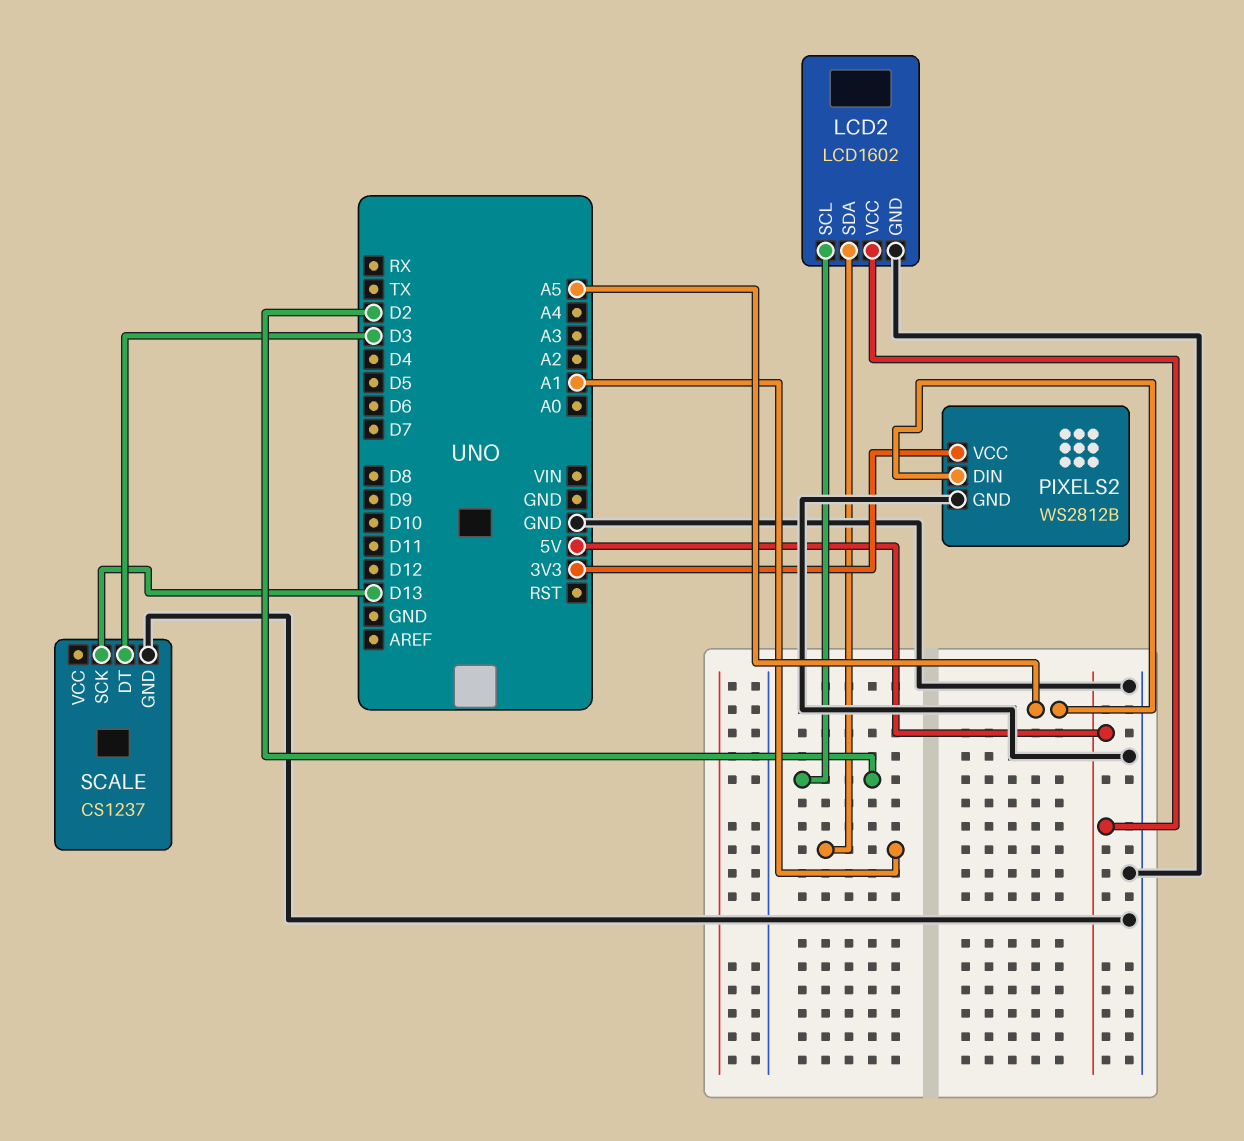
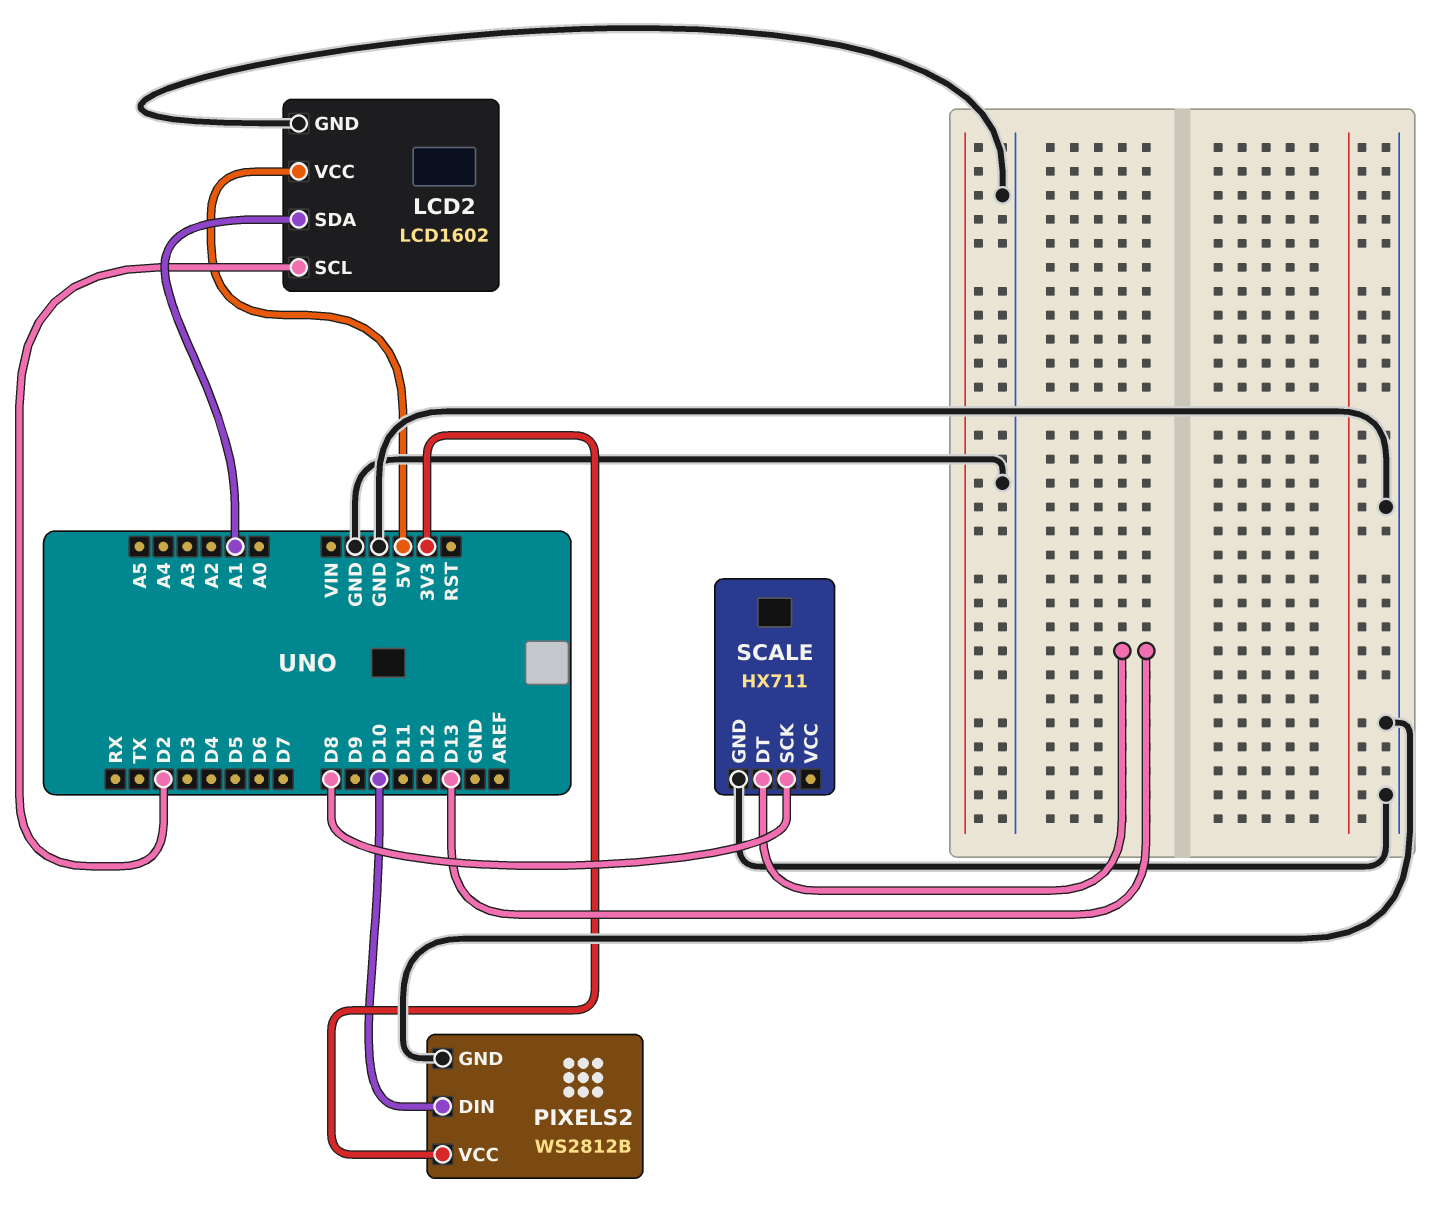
PIXELS2 pin DIN: A5 -> D10
SCALE: CS1237 -> HX711
SCALE pin DT: D3 -> D13
SCALE pin SCK: D13 -> D8

